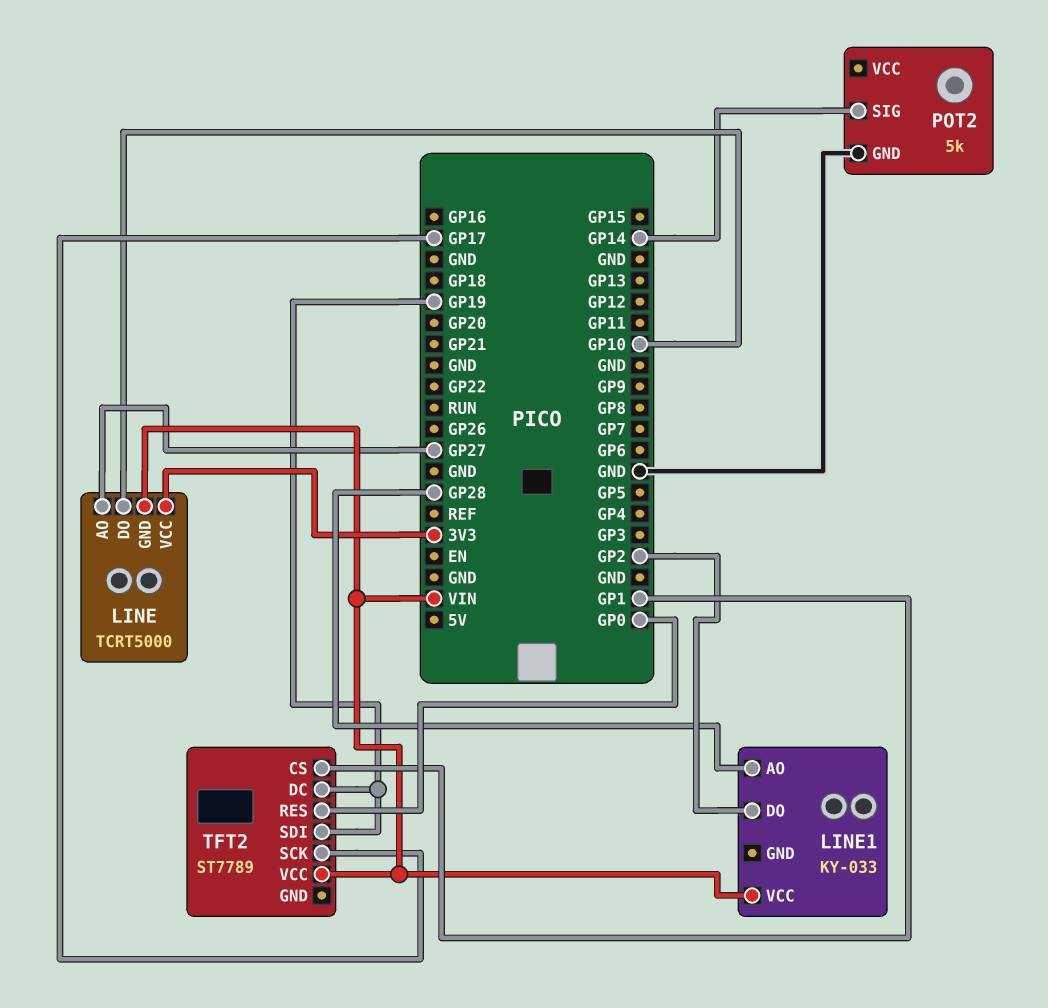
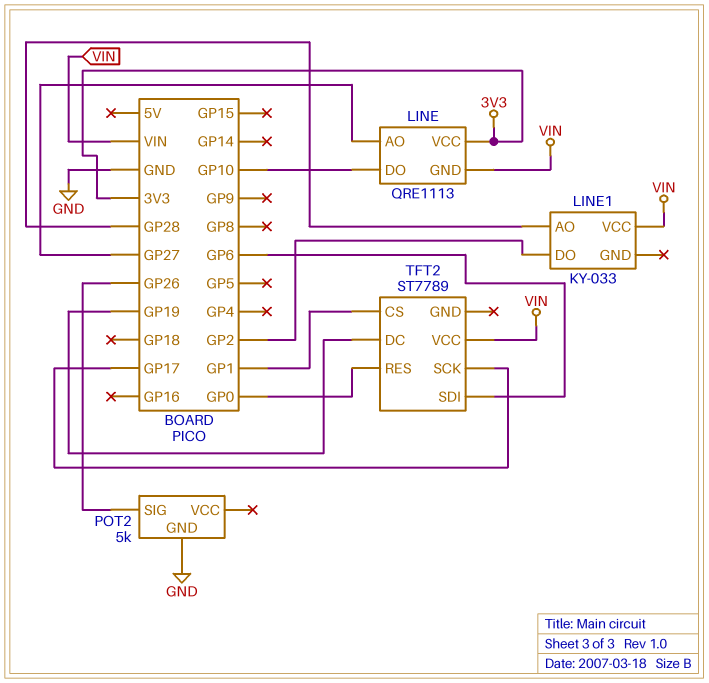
LINE: TCRT5000 -> QRE1113
POT2 pin SIG: GP14 -> GP26
TFT2 pin SDI: GP19 -> GP6

